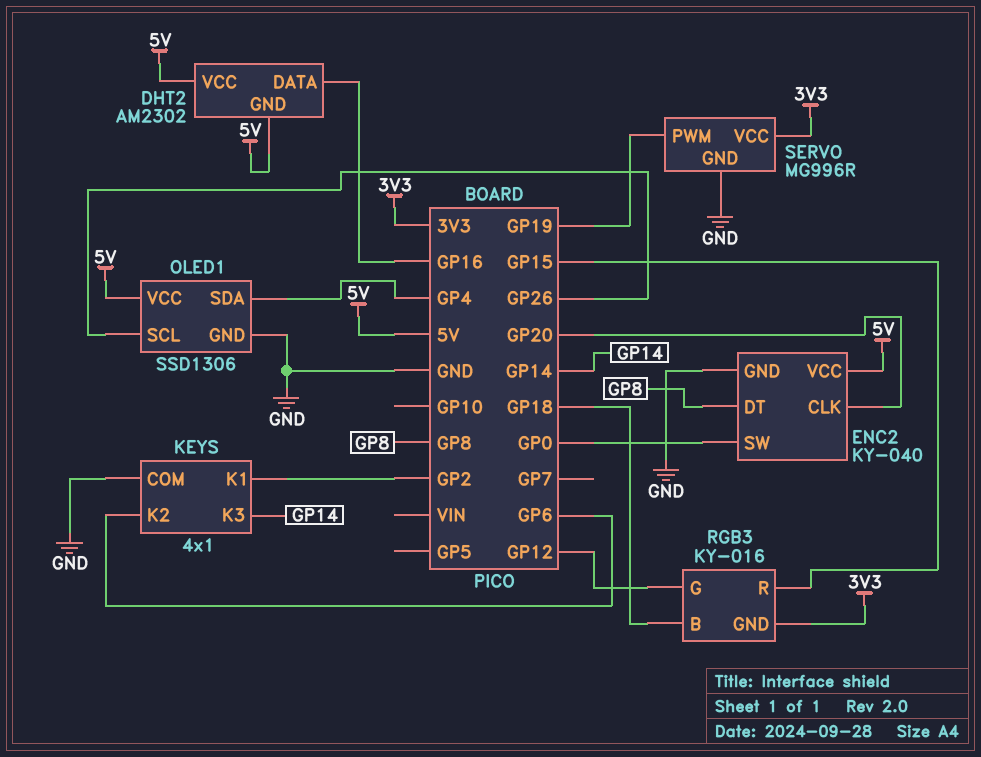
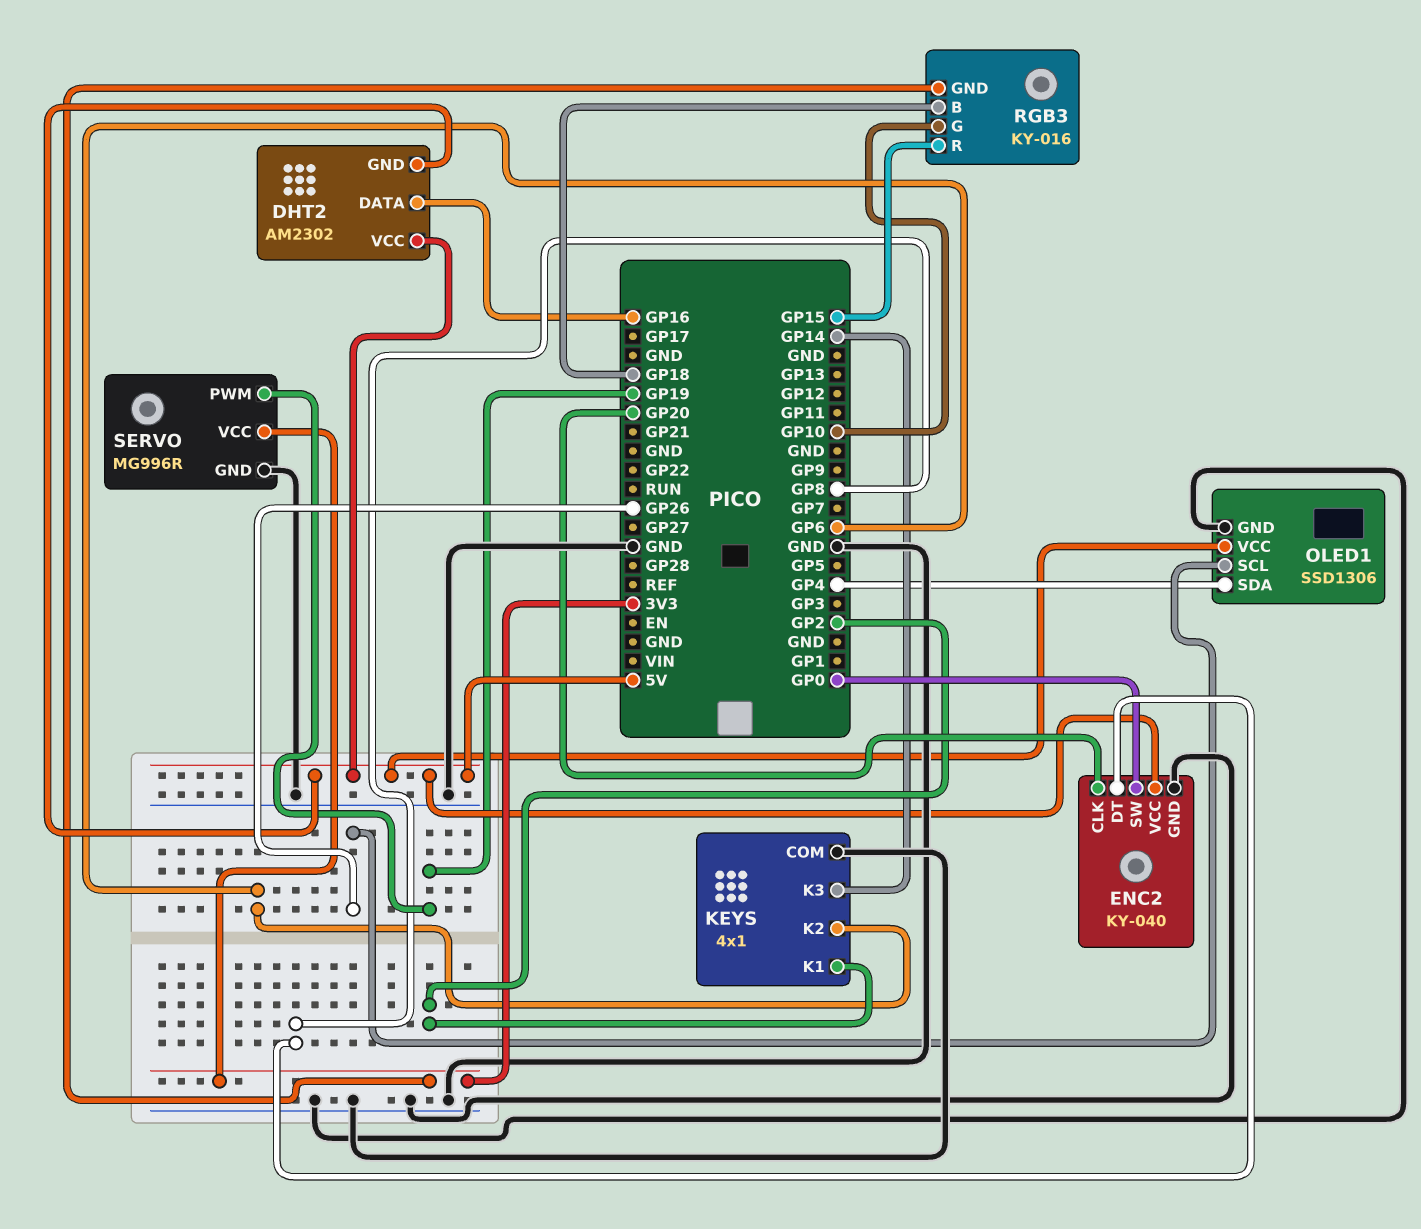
RGB3 pin G: GP12 -> GP10

